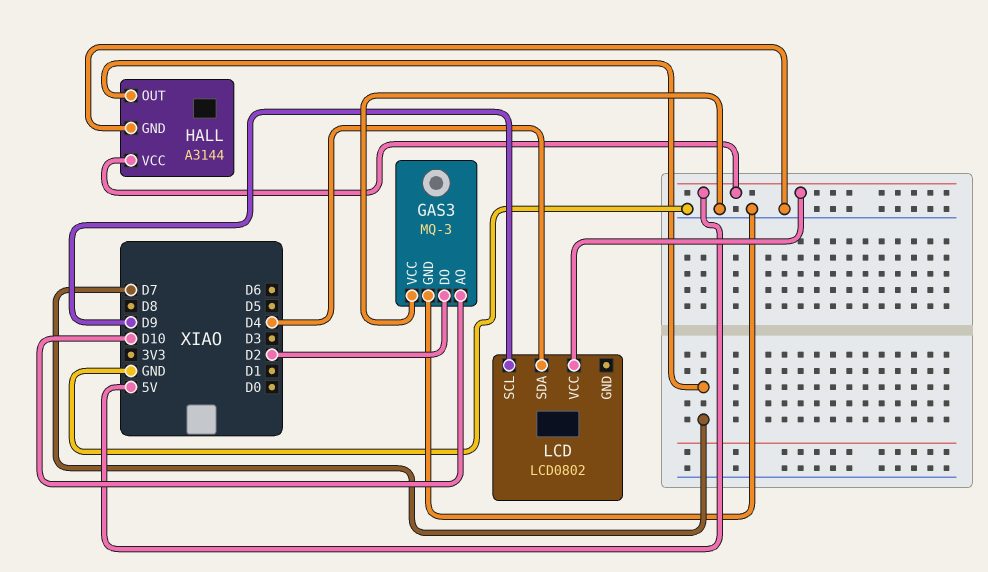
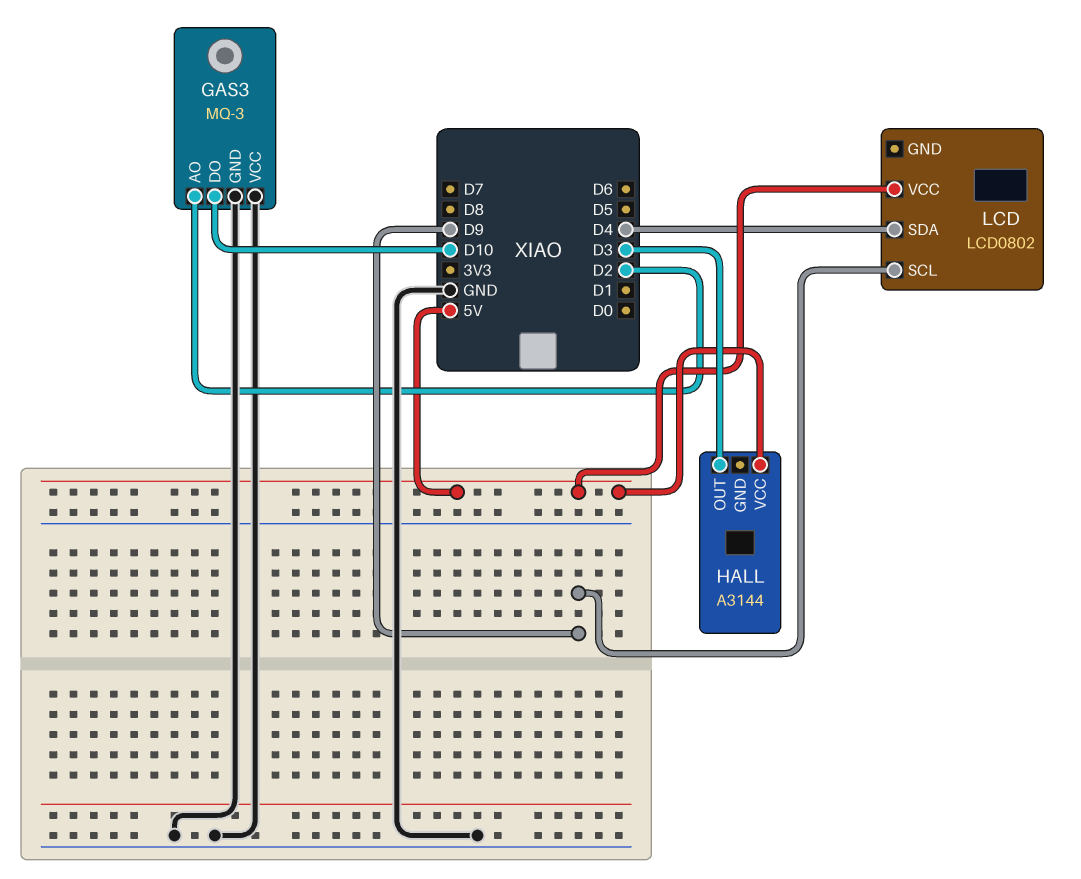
GAS3 pin AO: D10 -> D2
GAS3 pin DO: D2 -> D10
HALL pin GND: GND -> none
HALL pin OUT: D7 -> D3

